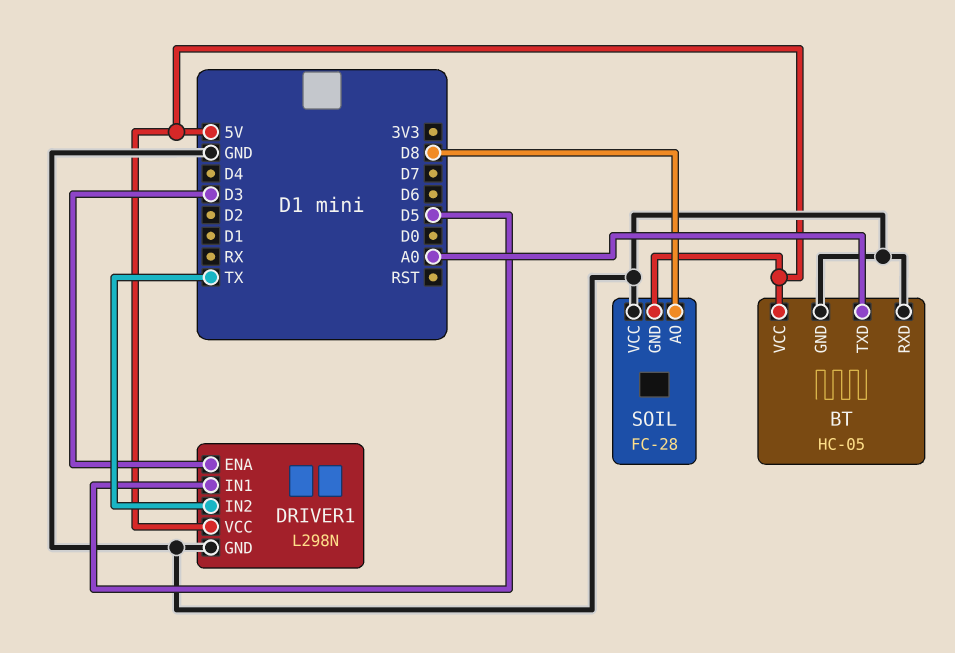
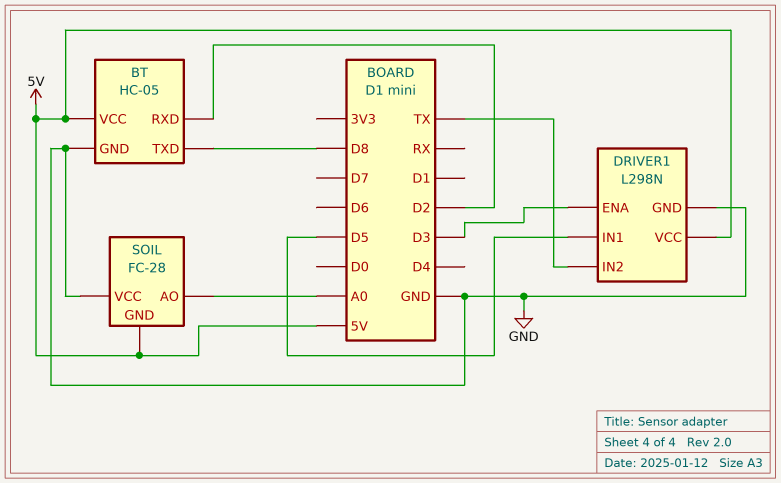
BT pin RXD: GND -> D2
BT pin TXD: A0 -> D8
SOIL pin AO: D8 -> A0

